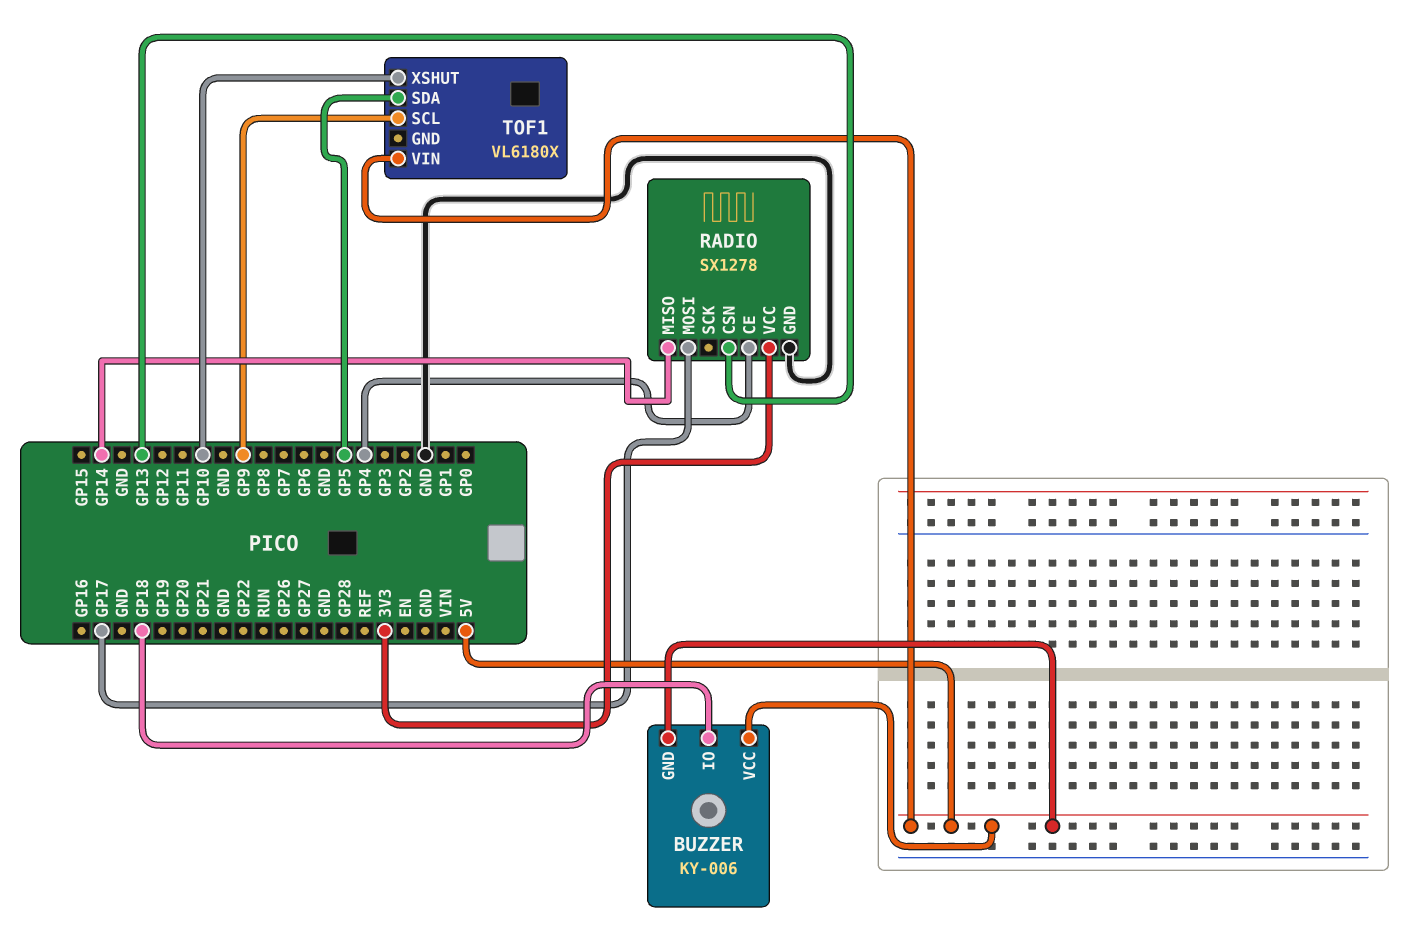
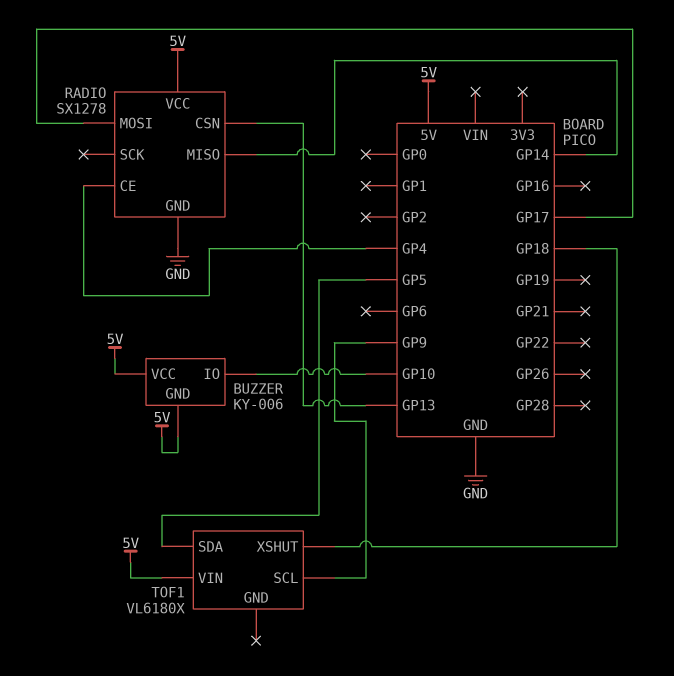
BUZZER pin IO: GP18 -> GP10
RADIO pin VCC: 3V3 -> 5V
TOF1 pin XSHUT: GP10 -> GP18

